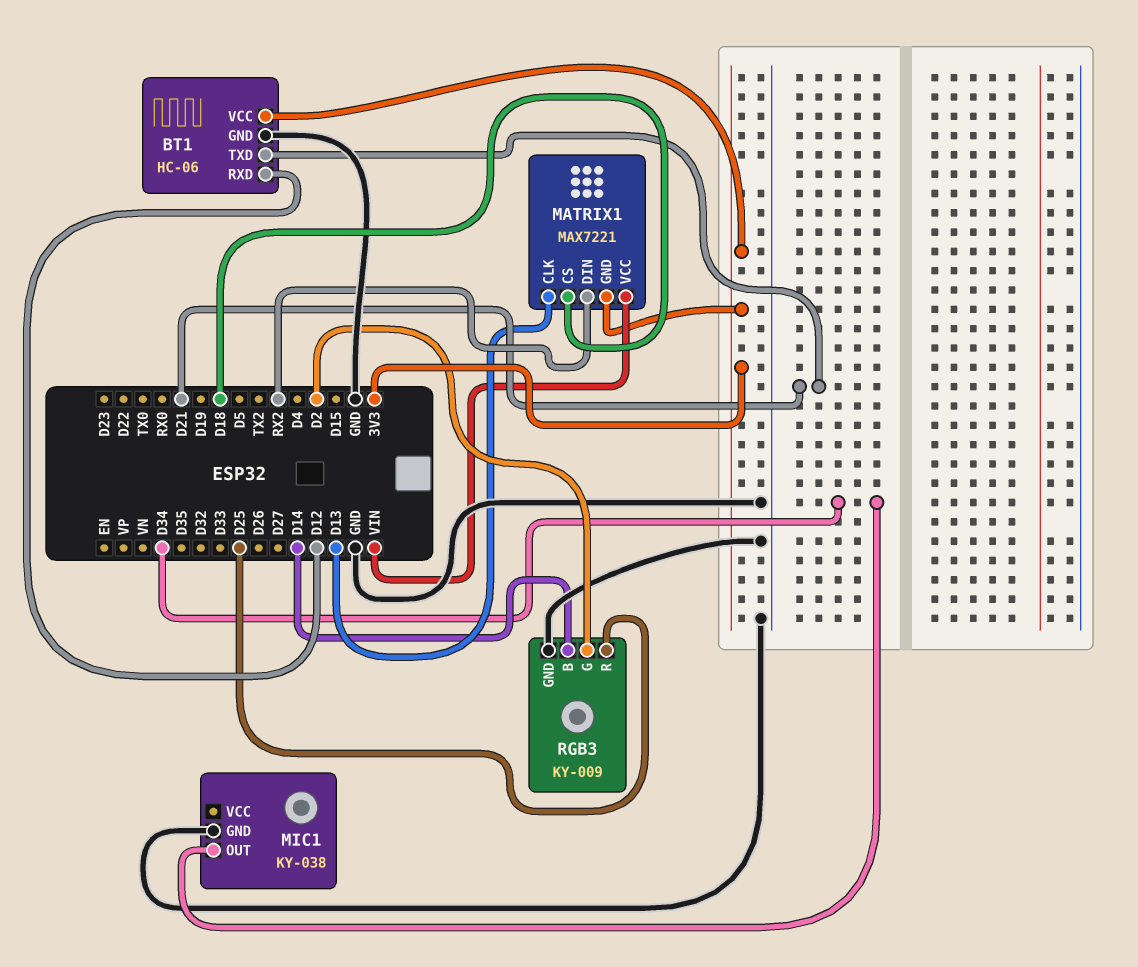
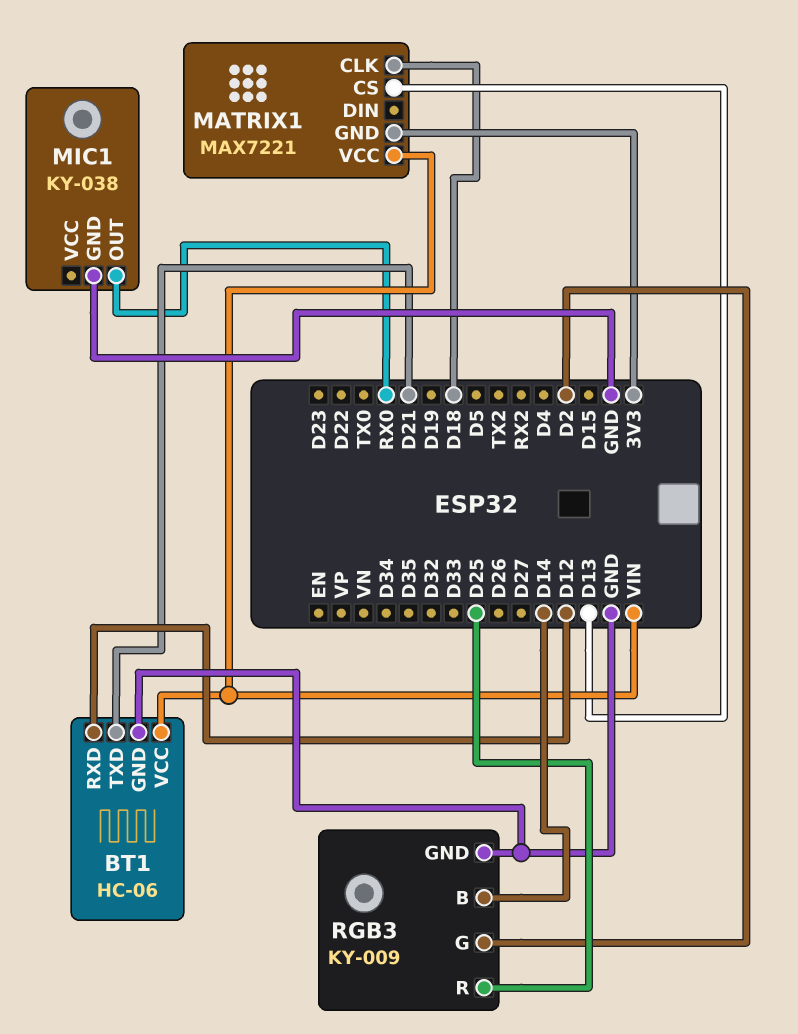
BT1 pin VCC: 3V3 -> VIN
MATRIX1 pin CLK: D13 -> D18
MATRIX1 pin CS: D18 -> D13
MATRIX1 pin DIN: RX2 -> none
MIC1 pin OUT: D34 -> RX0

